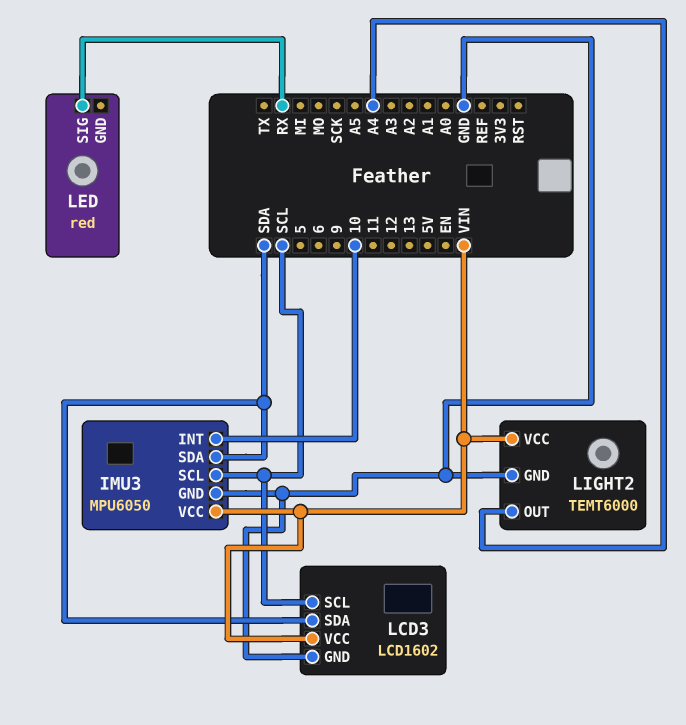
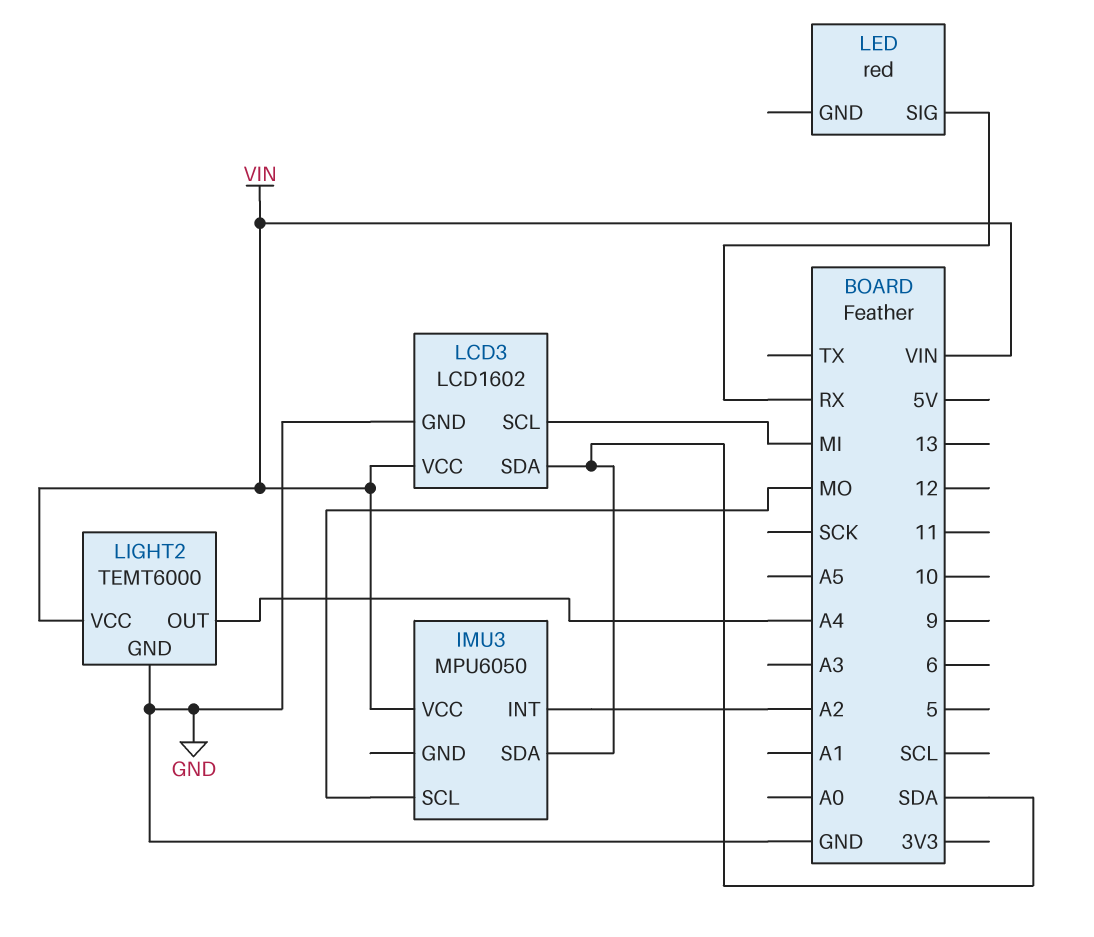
IMU3 pin GND: GND -> none
IMU3 pin INT: 10 -> A2
IMU3 pin SCL: SCL -> MO
LCD3 pin SCL: SCL -> MI

